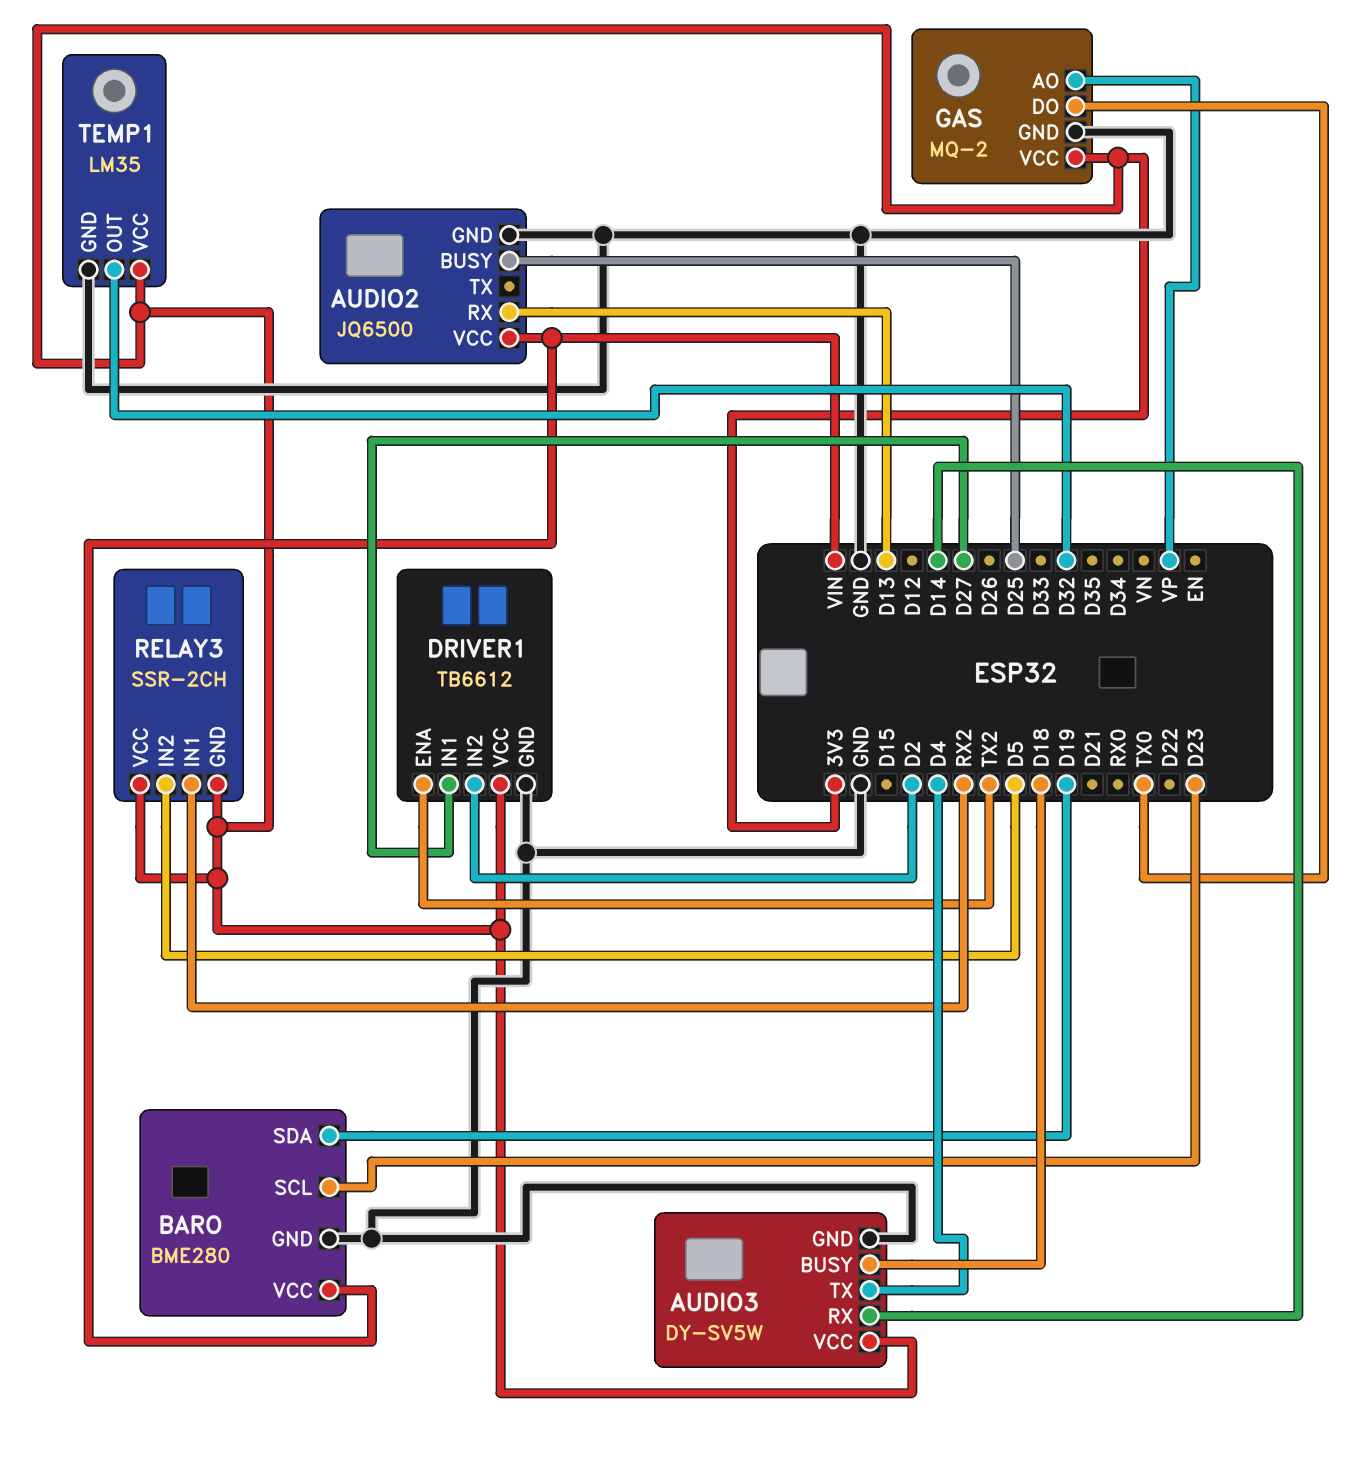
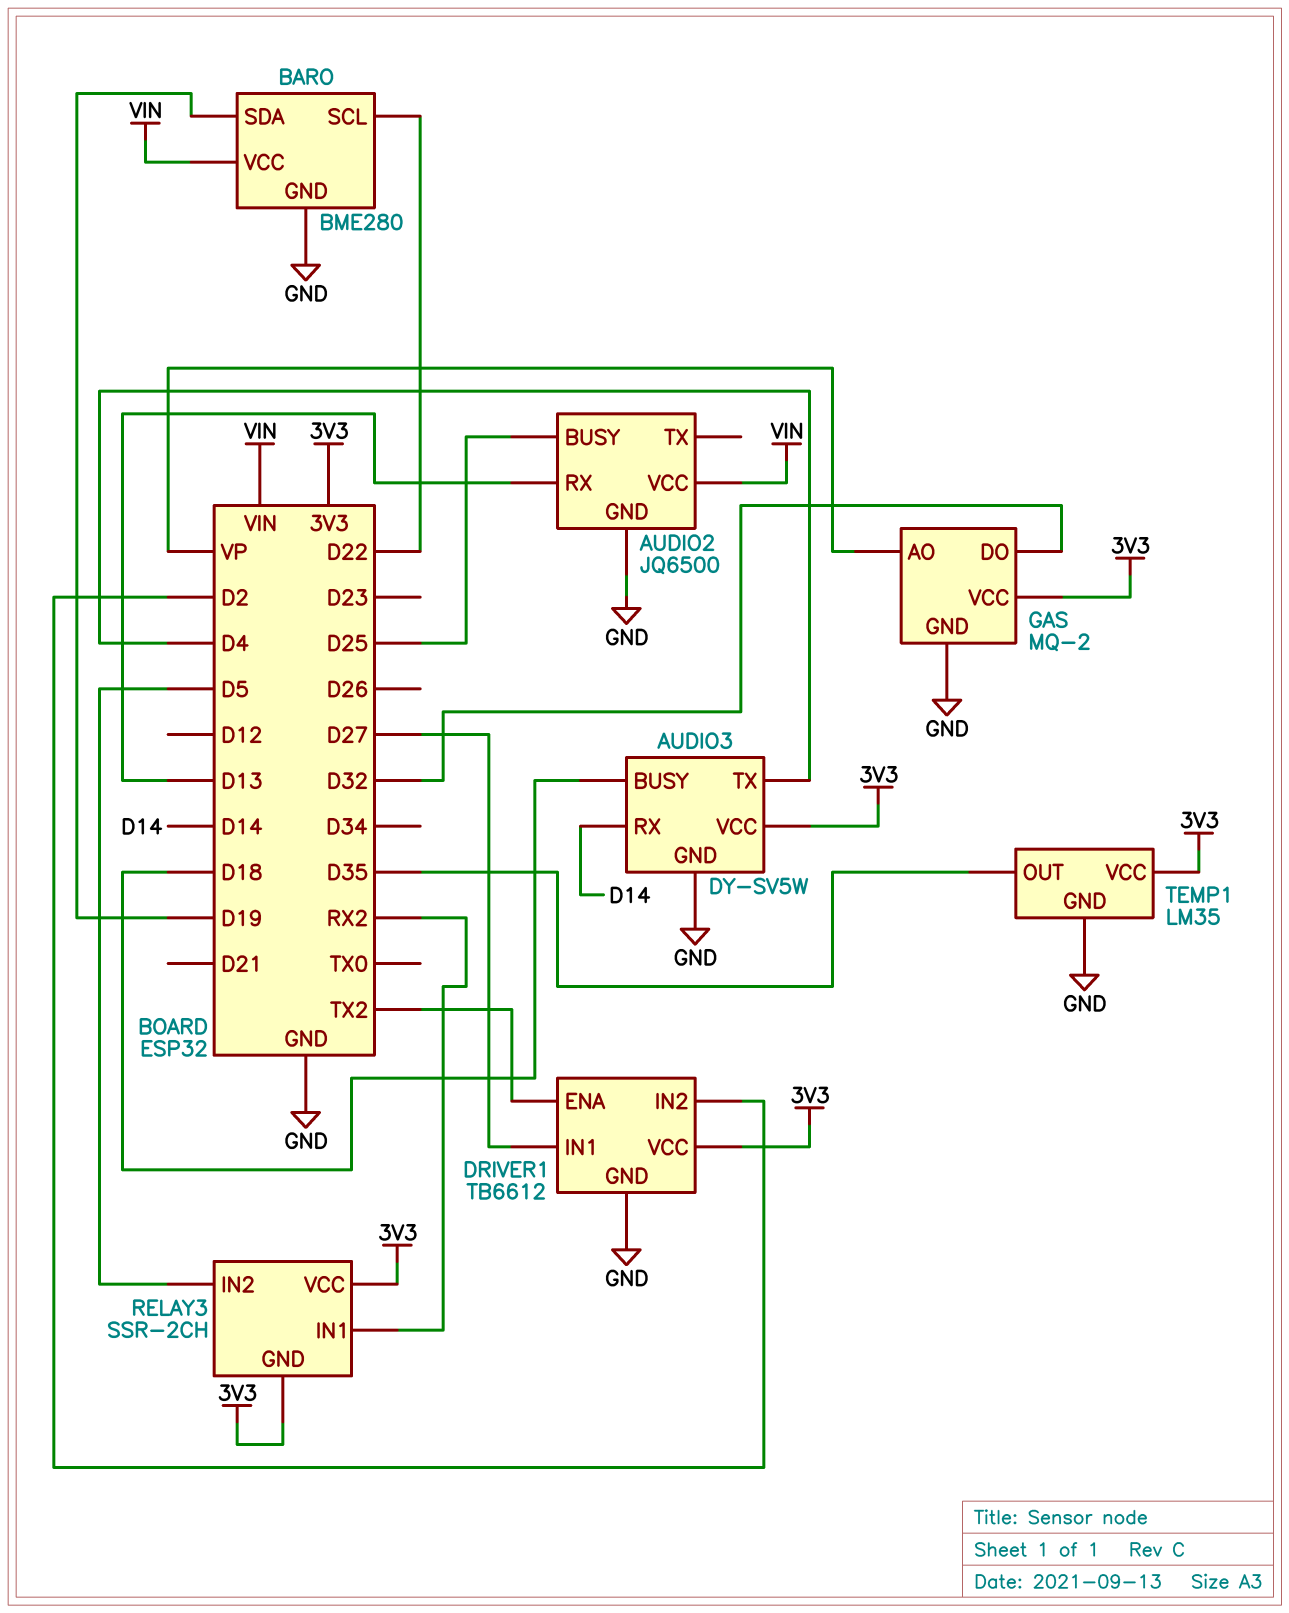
BARO pin SCL: D23 -> D22
GAS pin DO: TX0 -> D32
TEMP1 pin OUT: D32 -> D35

